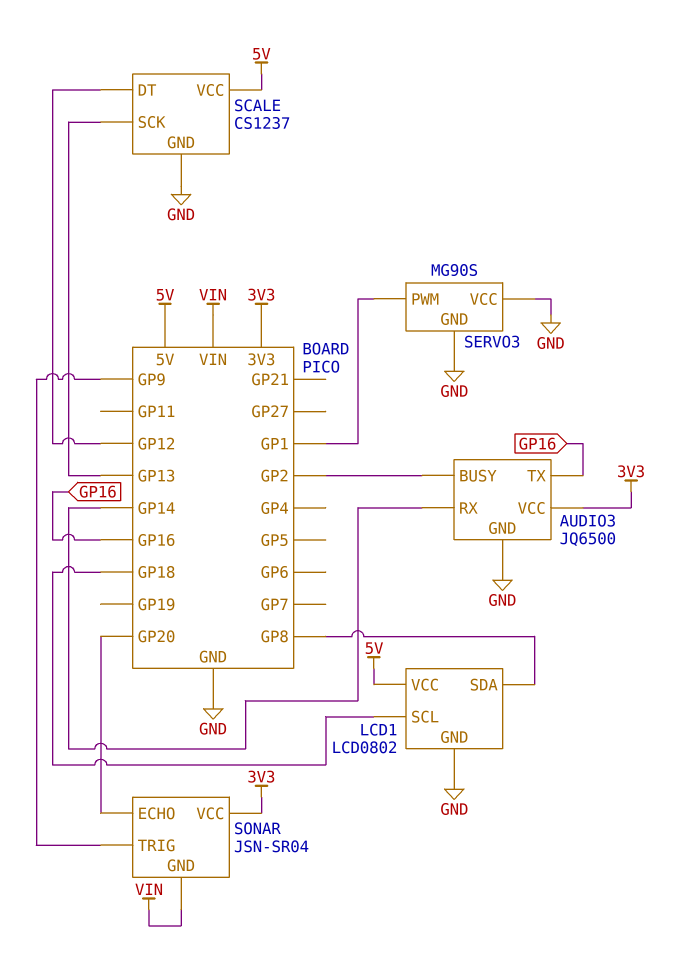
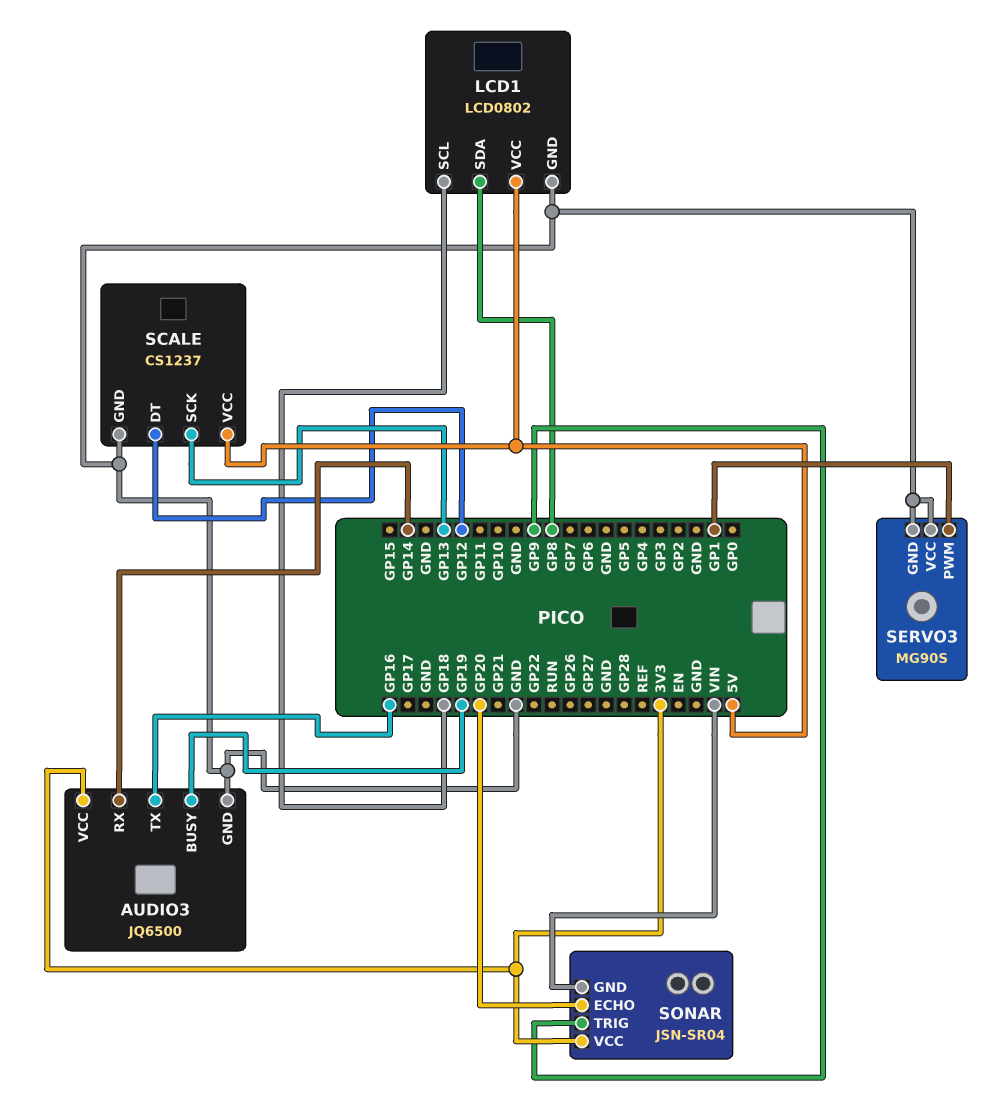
AUDIO3 pin BUSY: GP2 -> GP19

